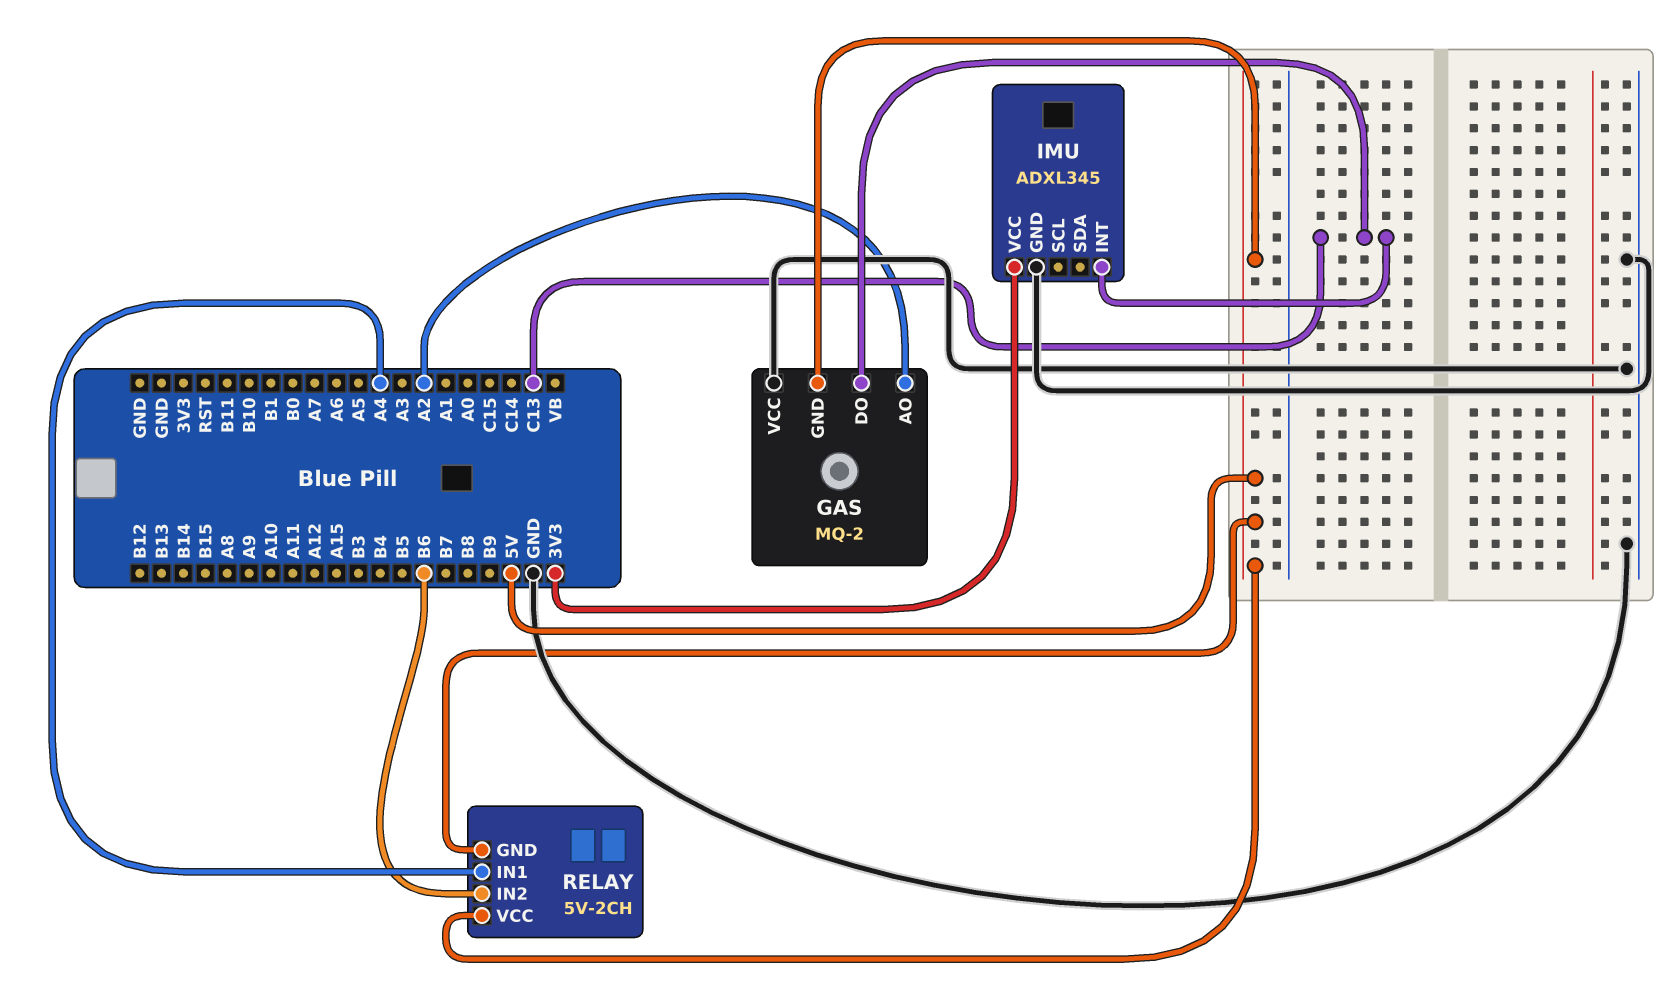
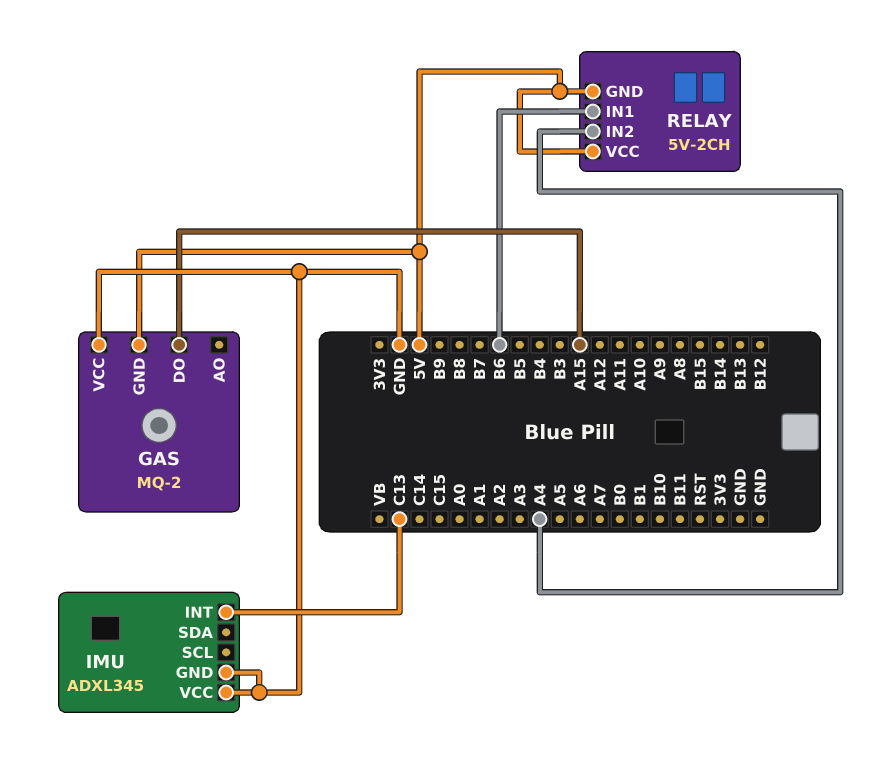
GAS pin AO: A2 -> none
GAS pin DO: C13 -> A15
IMU pin VCC: 3V3 -> GND
RELAY pin IN1: A4 -> B6
RELAY pin IN2: B6 -> A4

